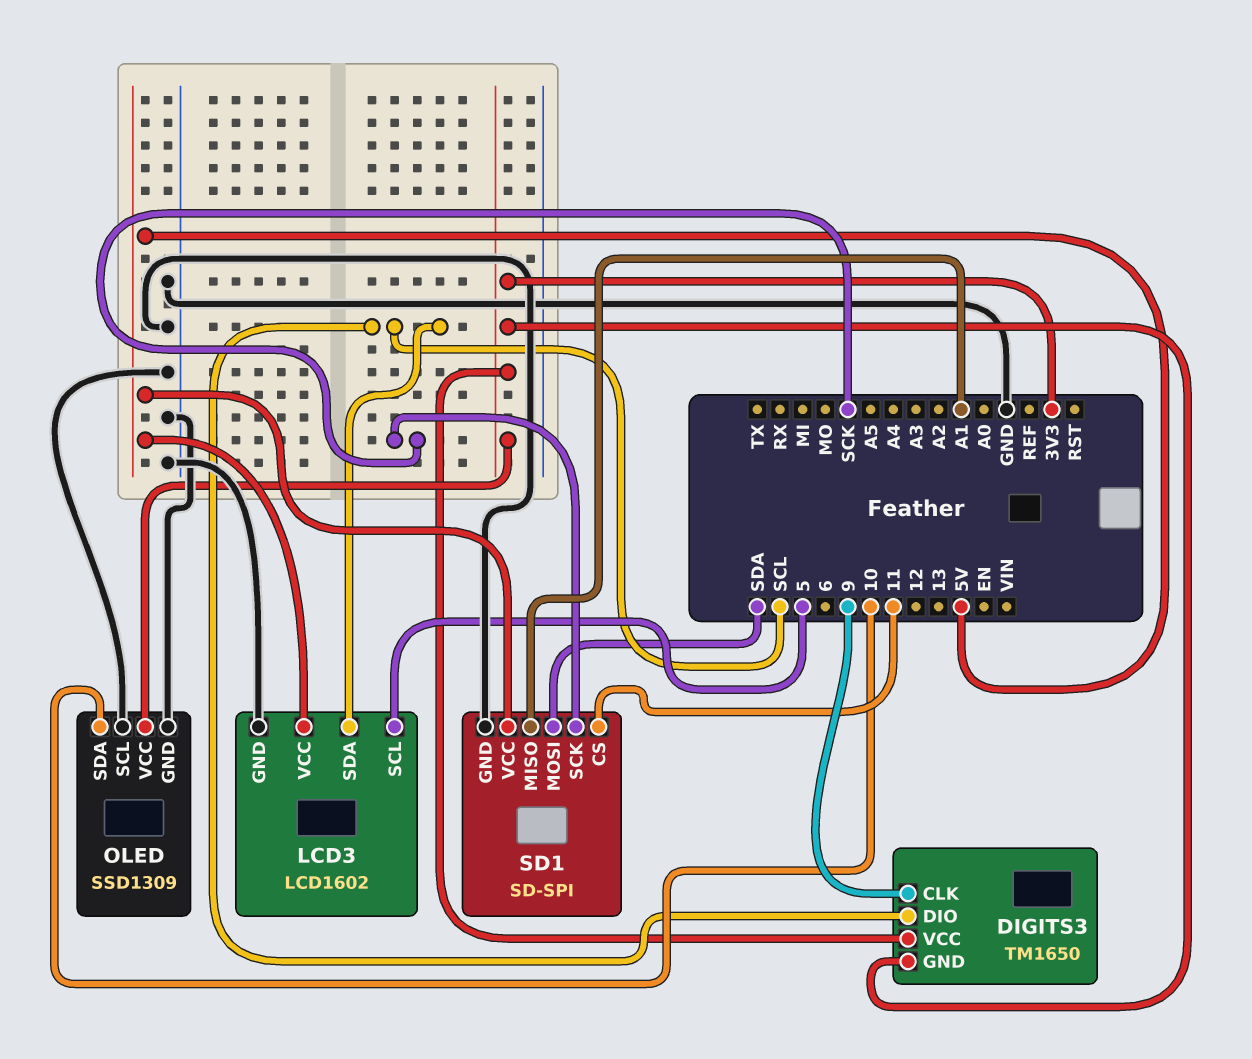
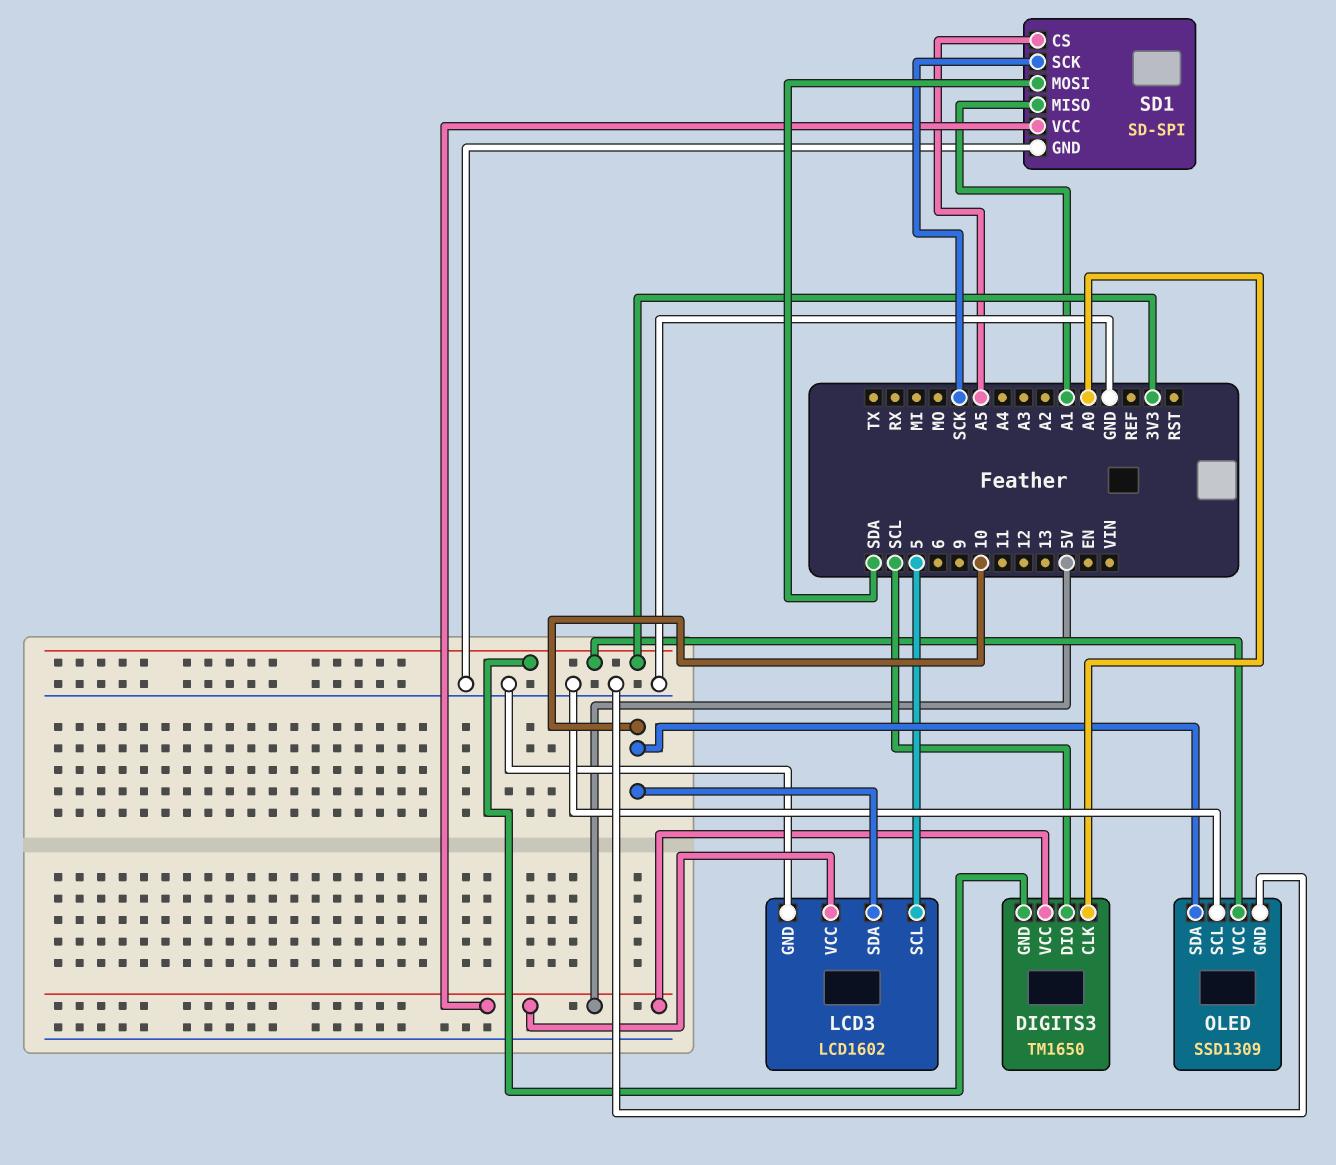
DIGITS3 pin CLK: 9 -> A0
DIGITS3 pin VCC: 3V3 -> 5V
LCD3 pin SDA: SCL -> 10
SD1 pin CS: 11 -> A5

